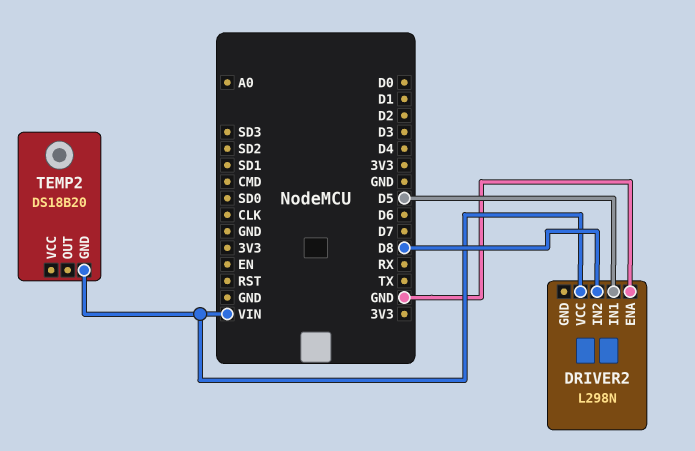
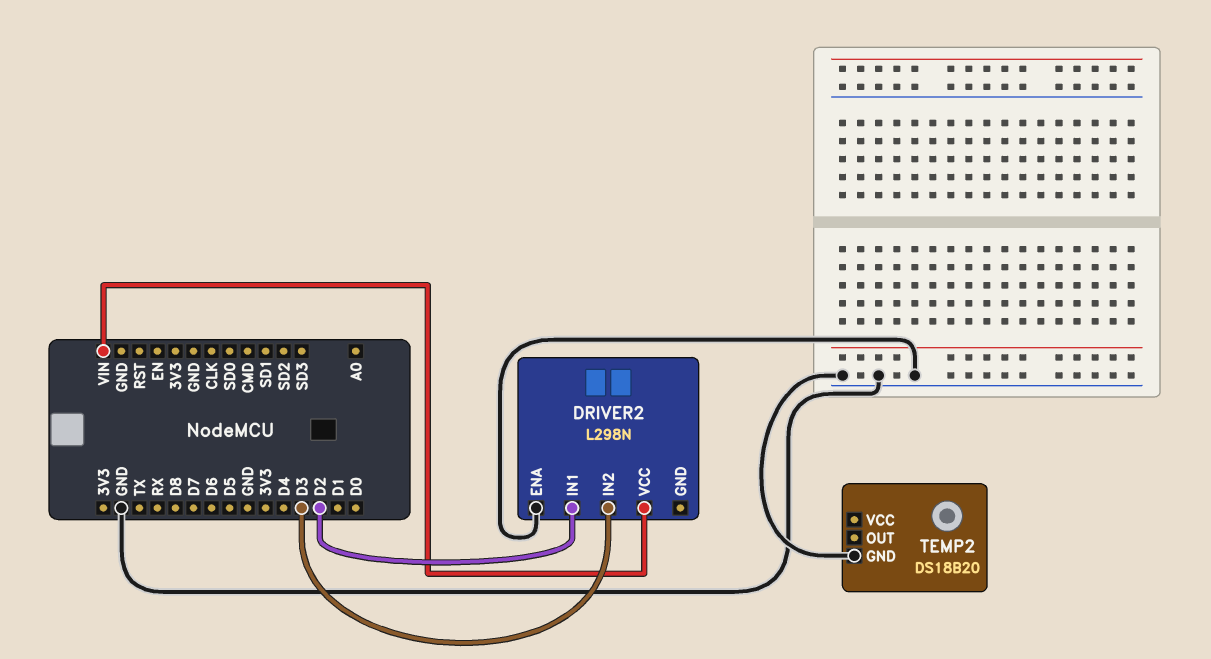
DRIVER2 pin IN1: D5 -> D2
DRIVER2 pin IN2: D8 -> D3
TEMP2 pin GND: VIN -> GND

